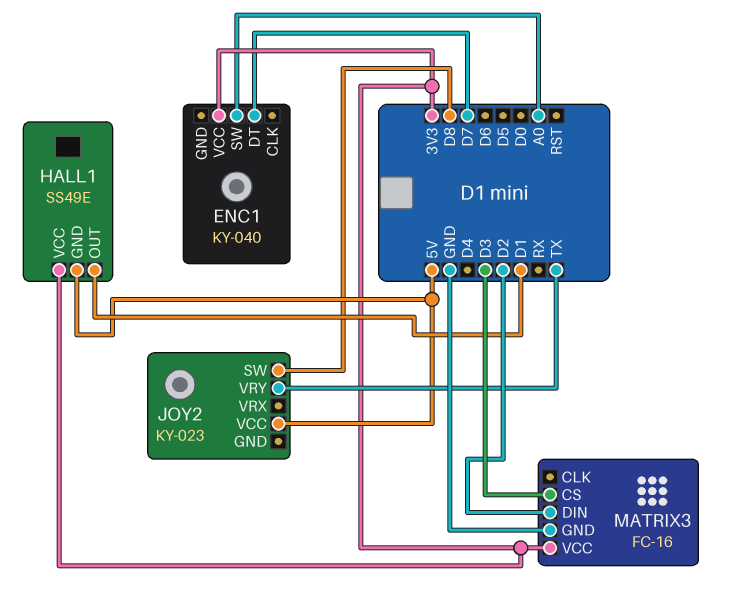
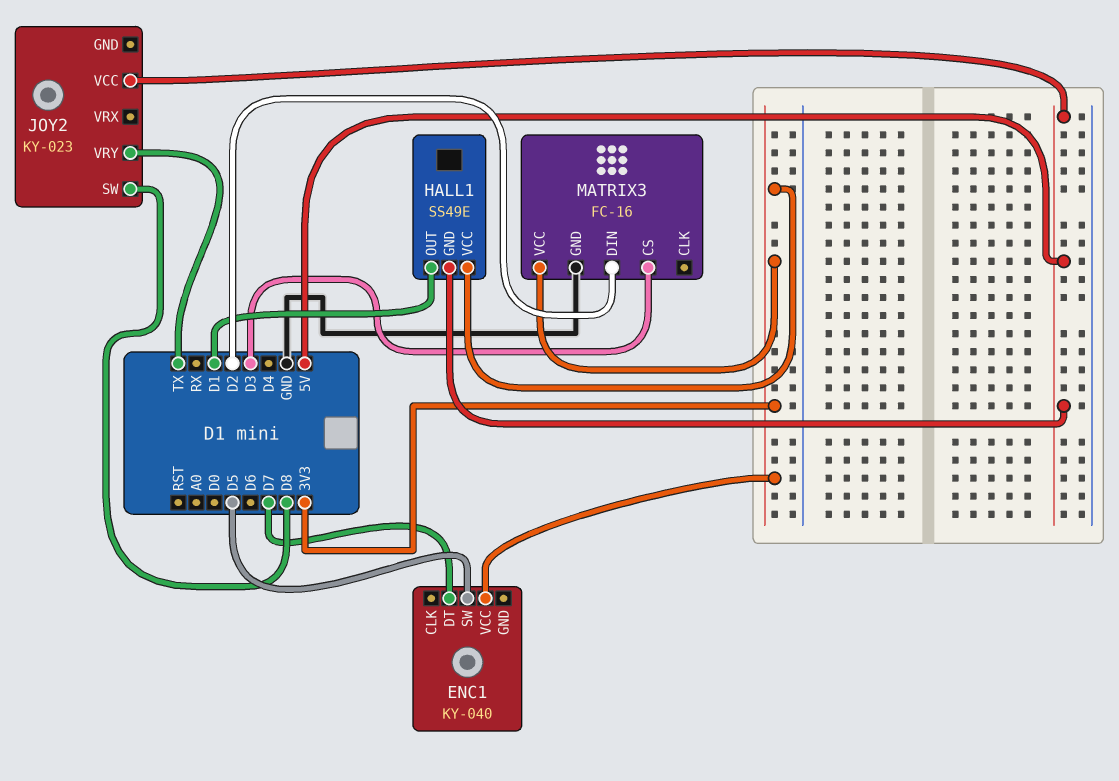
ENC1 pin SW: A0 -> D5

